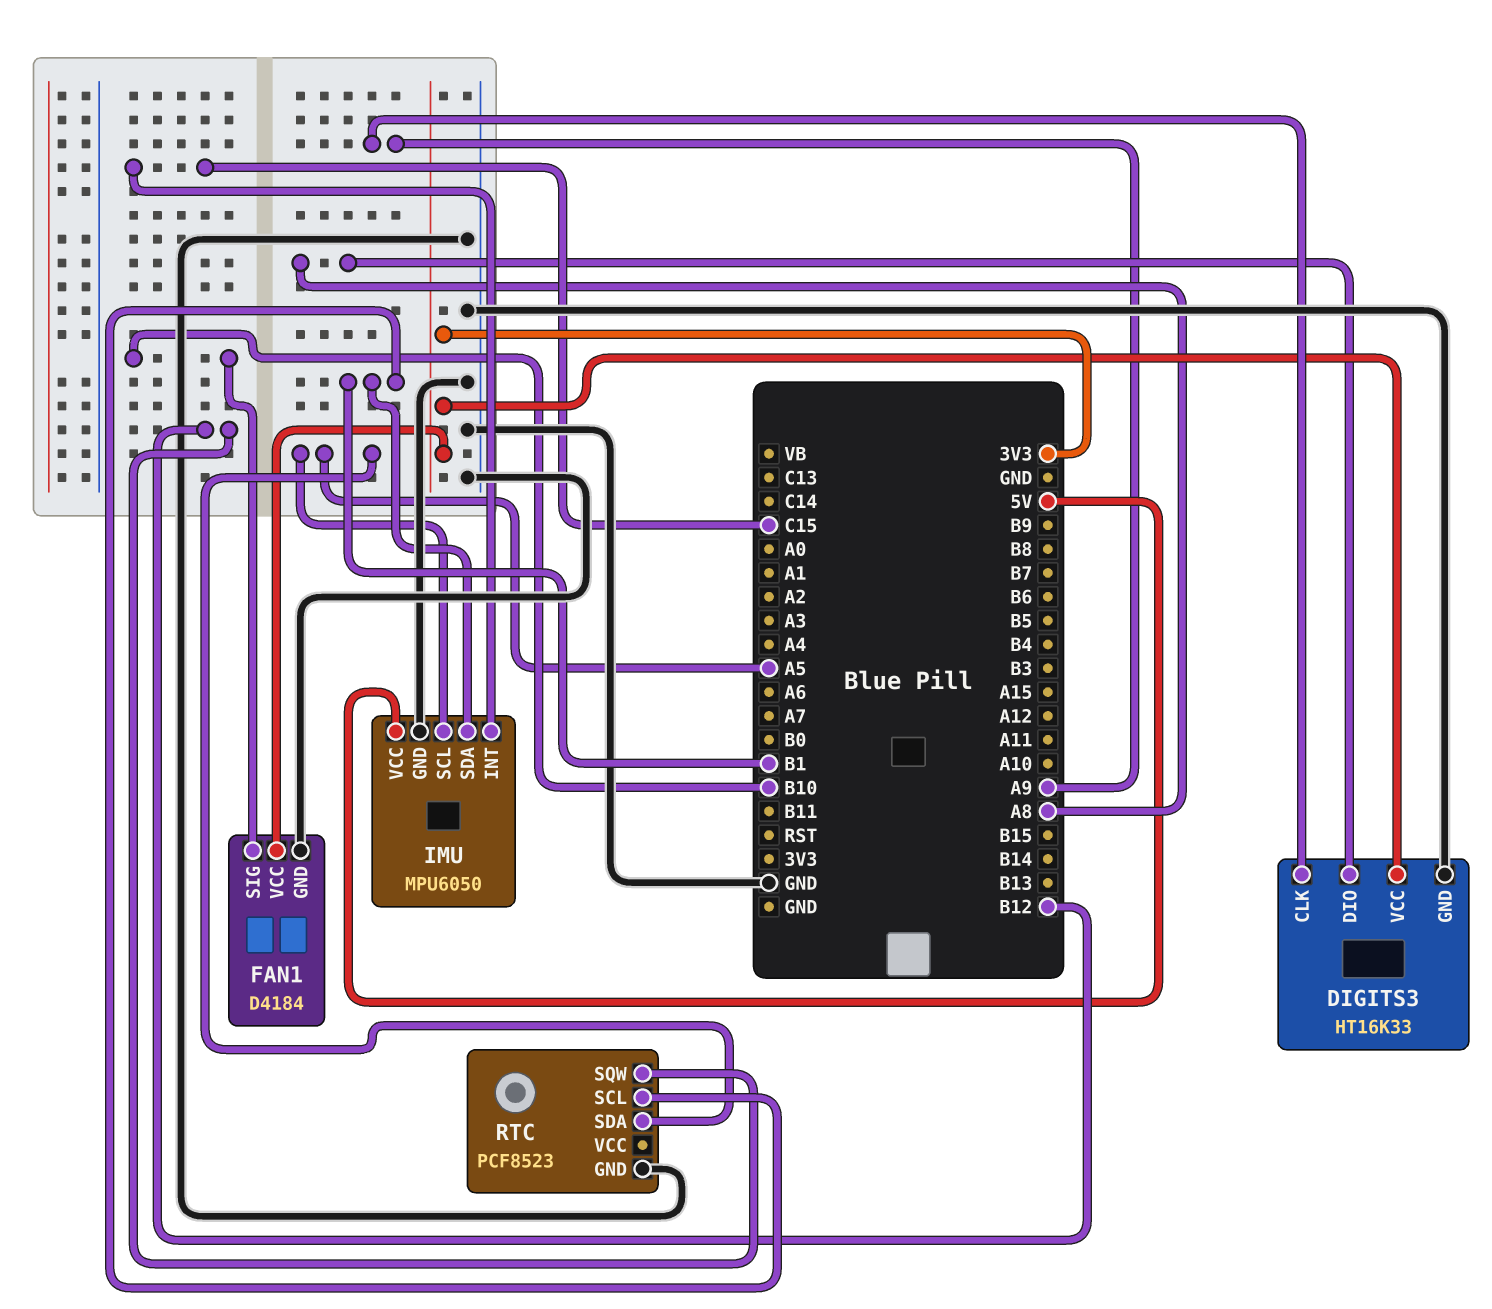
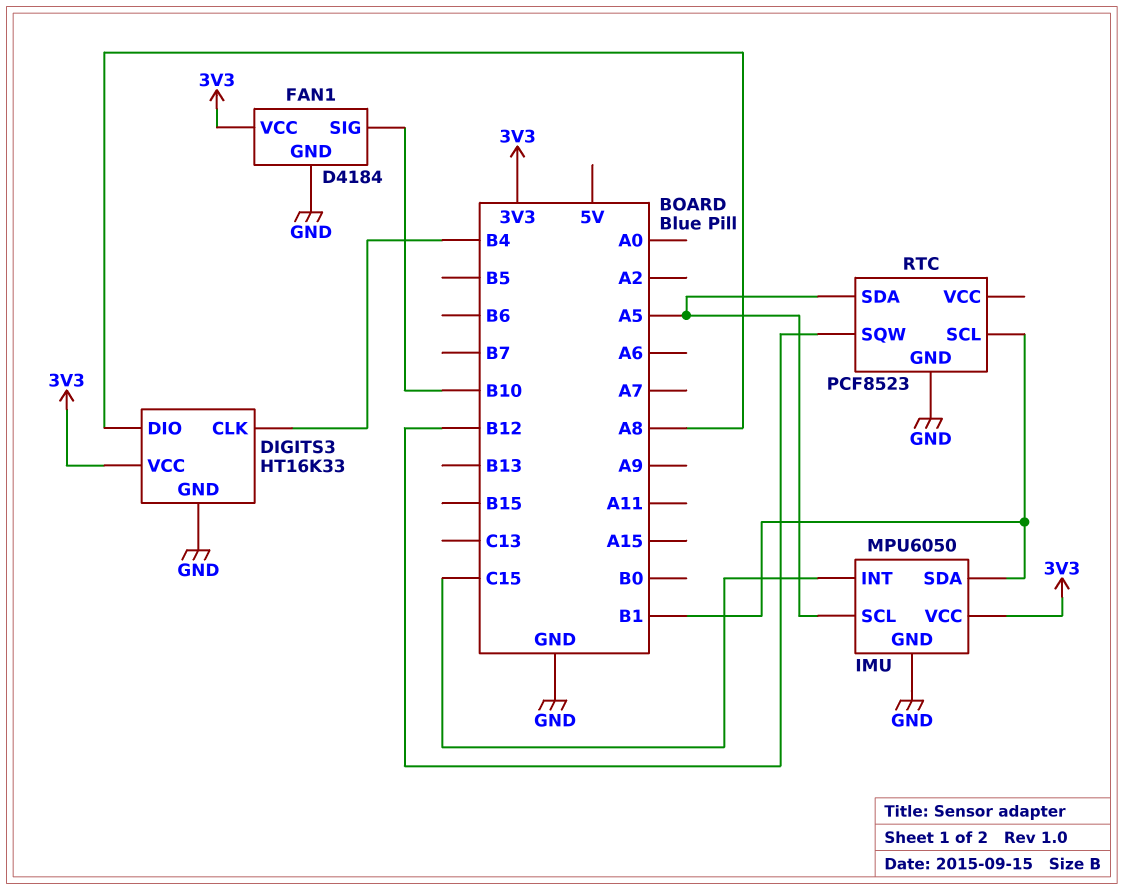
DIGITS3 pin CLK: A9 -> B4
IMU pin VCC: 5V -> 3V3

